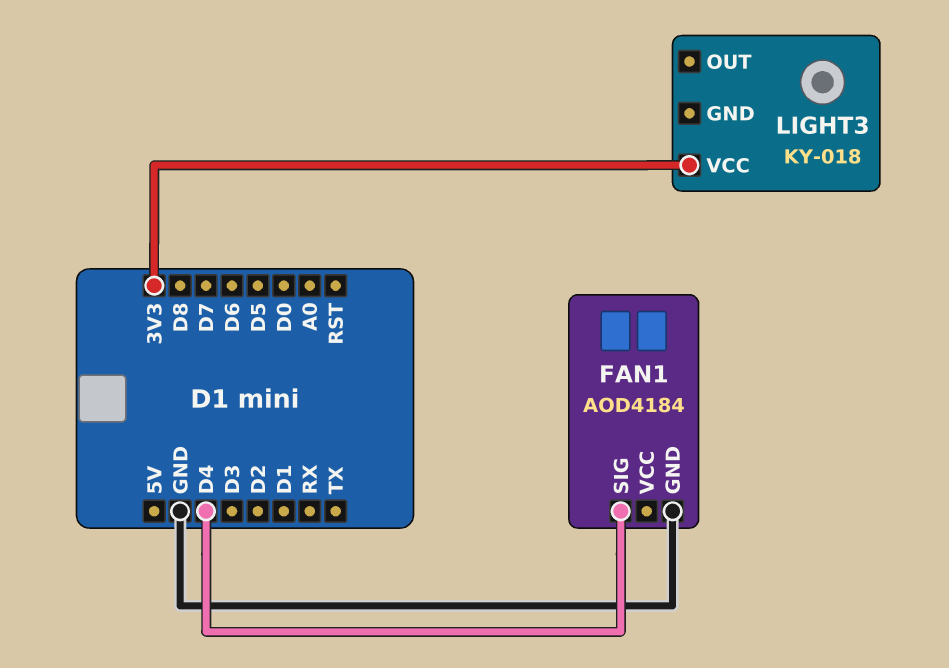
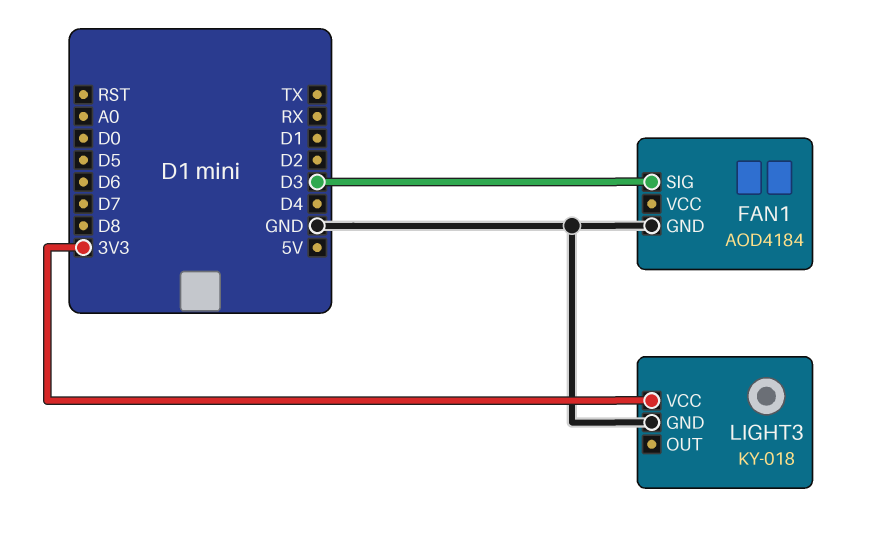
FAN1 pin SIG: D4 -> D3
LIGHT3 pin GND: none -> GND

